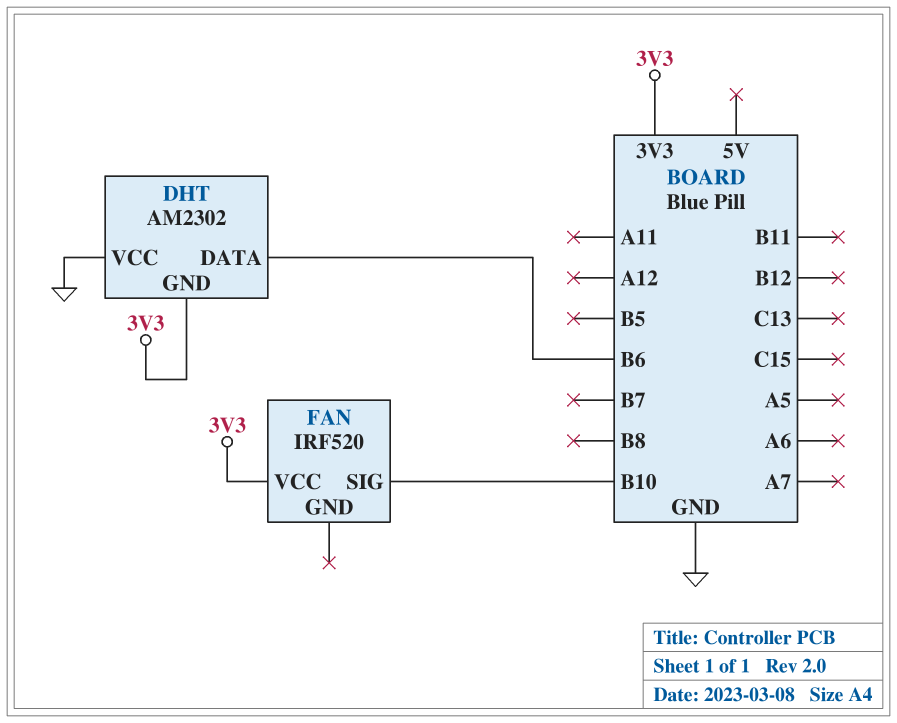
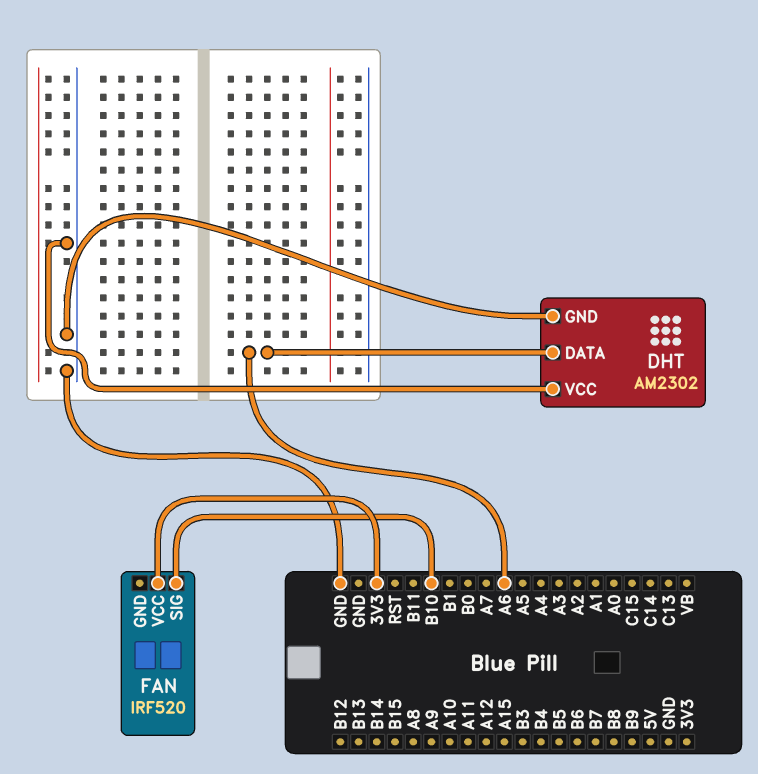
DHT pin DATA: B6 -> A6
DHT pin GND: 3V3 -> GND

